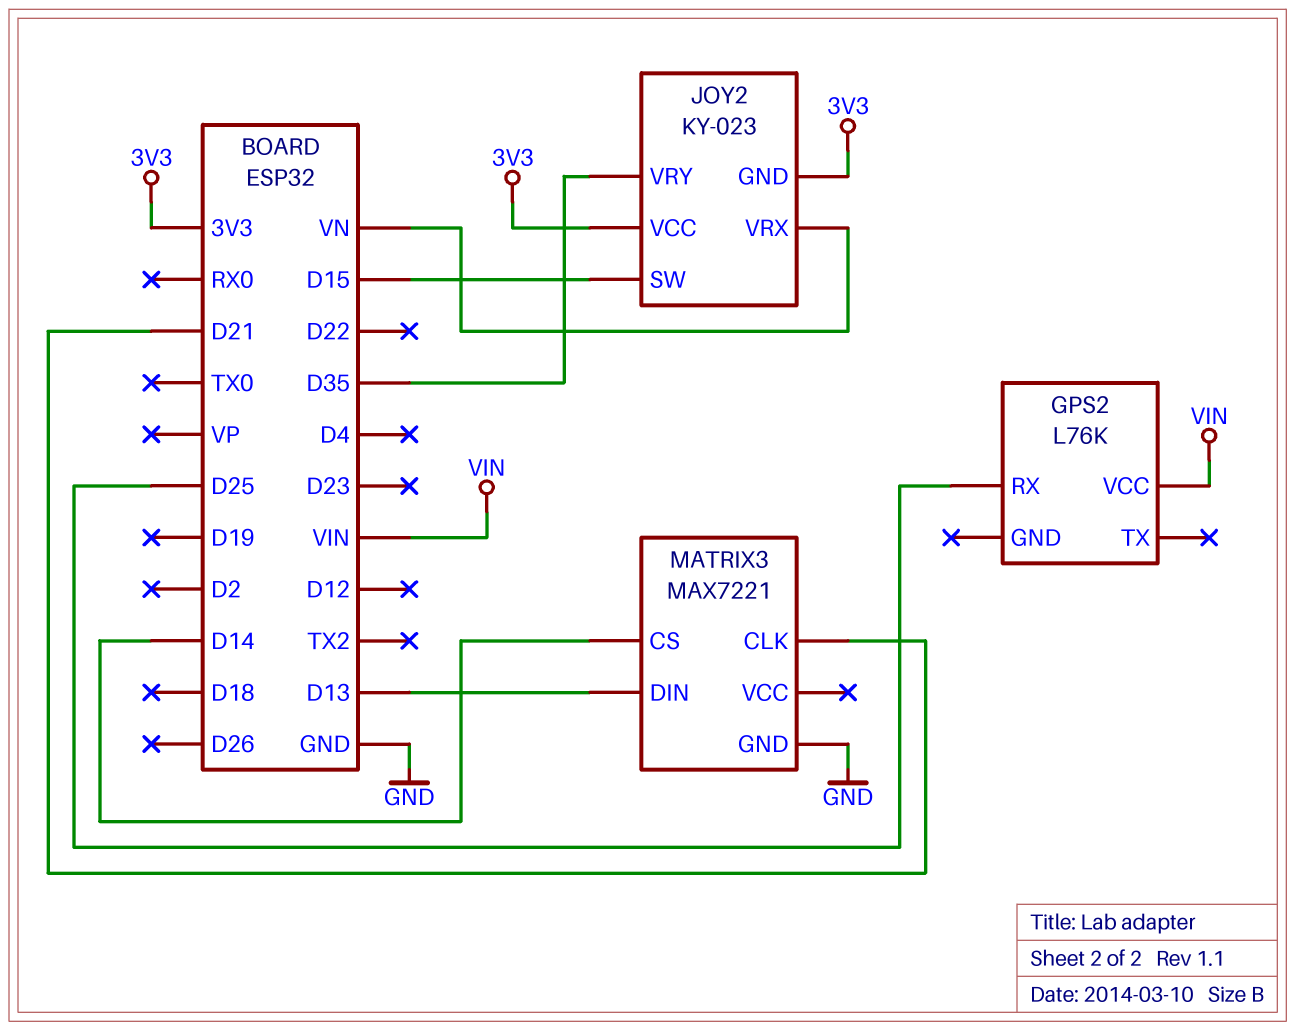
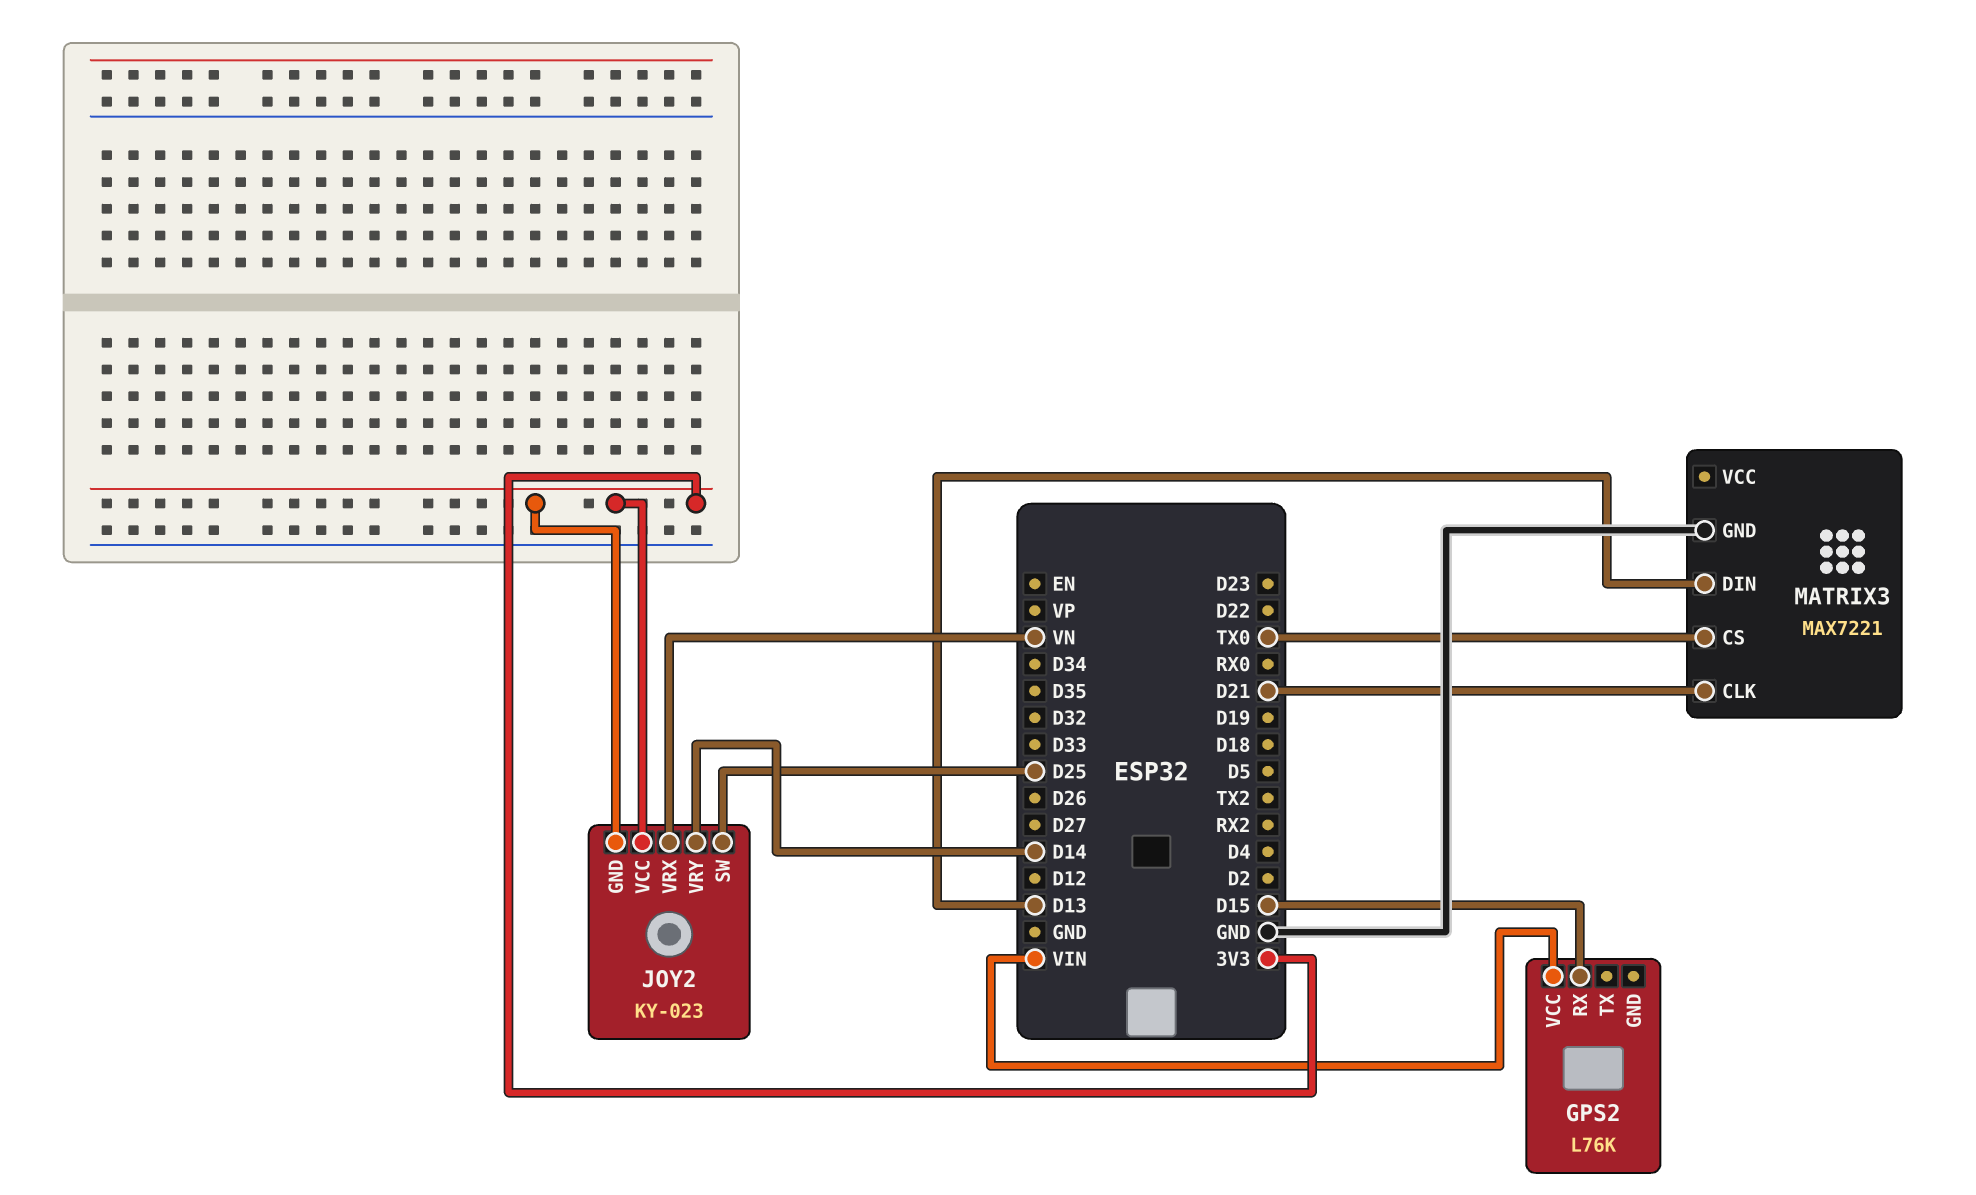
GPS2 pin RX: D25 -> D15
JOY2 pin SW: D15 -> D25
JOY2 pin VRY: D35 -> D14
MATRIX3 pin CS: D14 -> TX0

